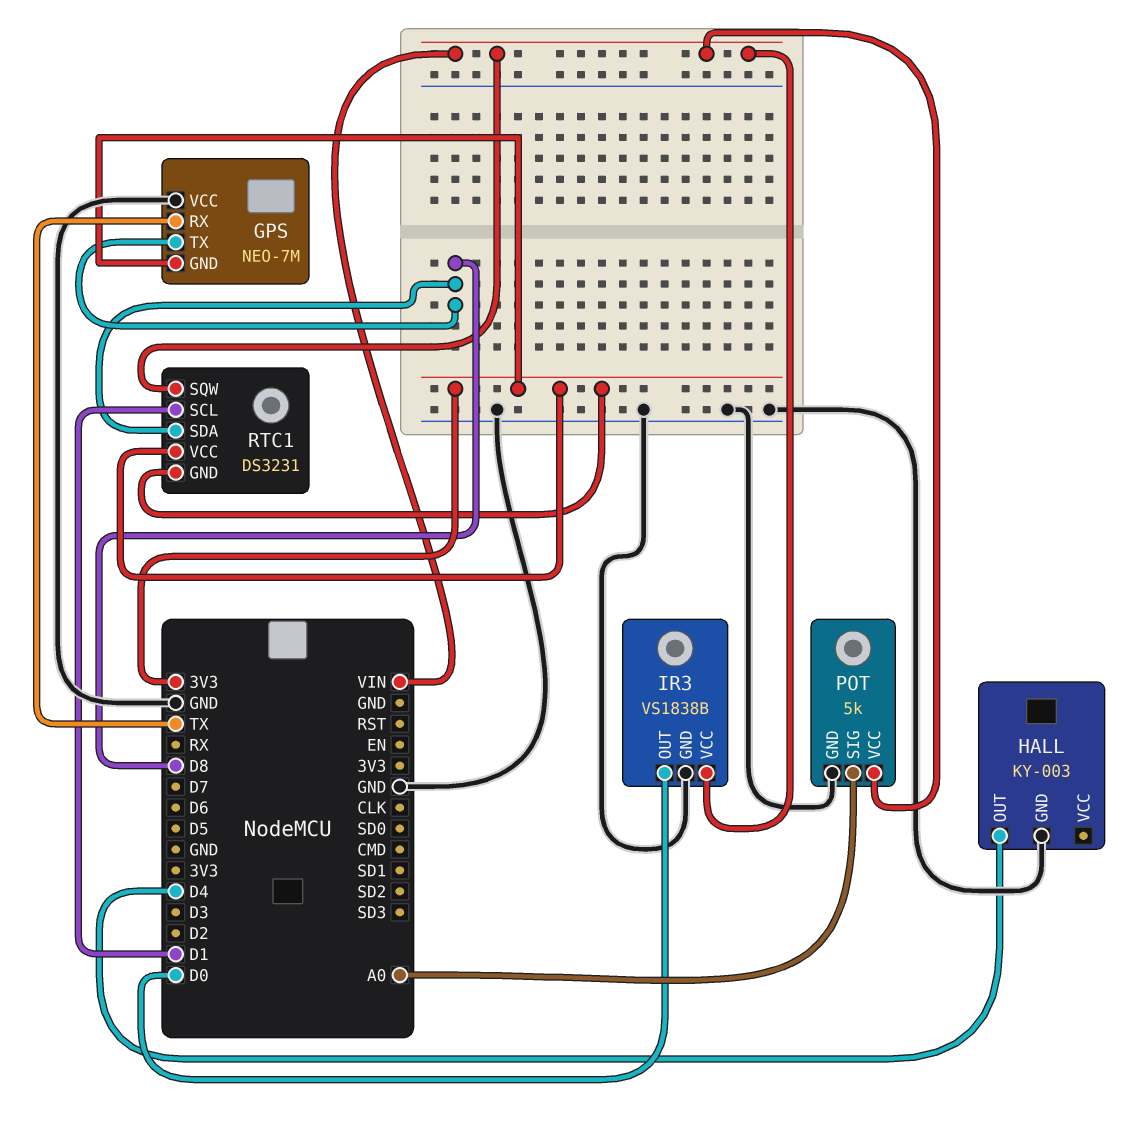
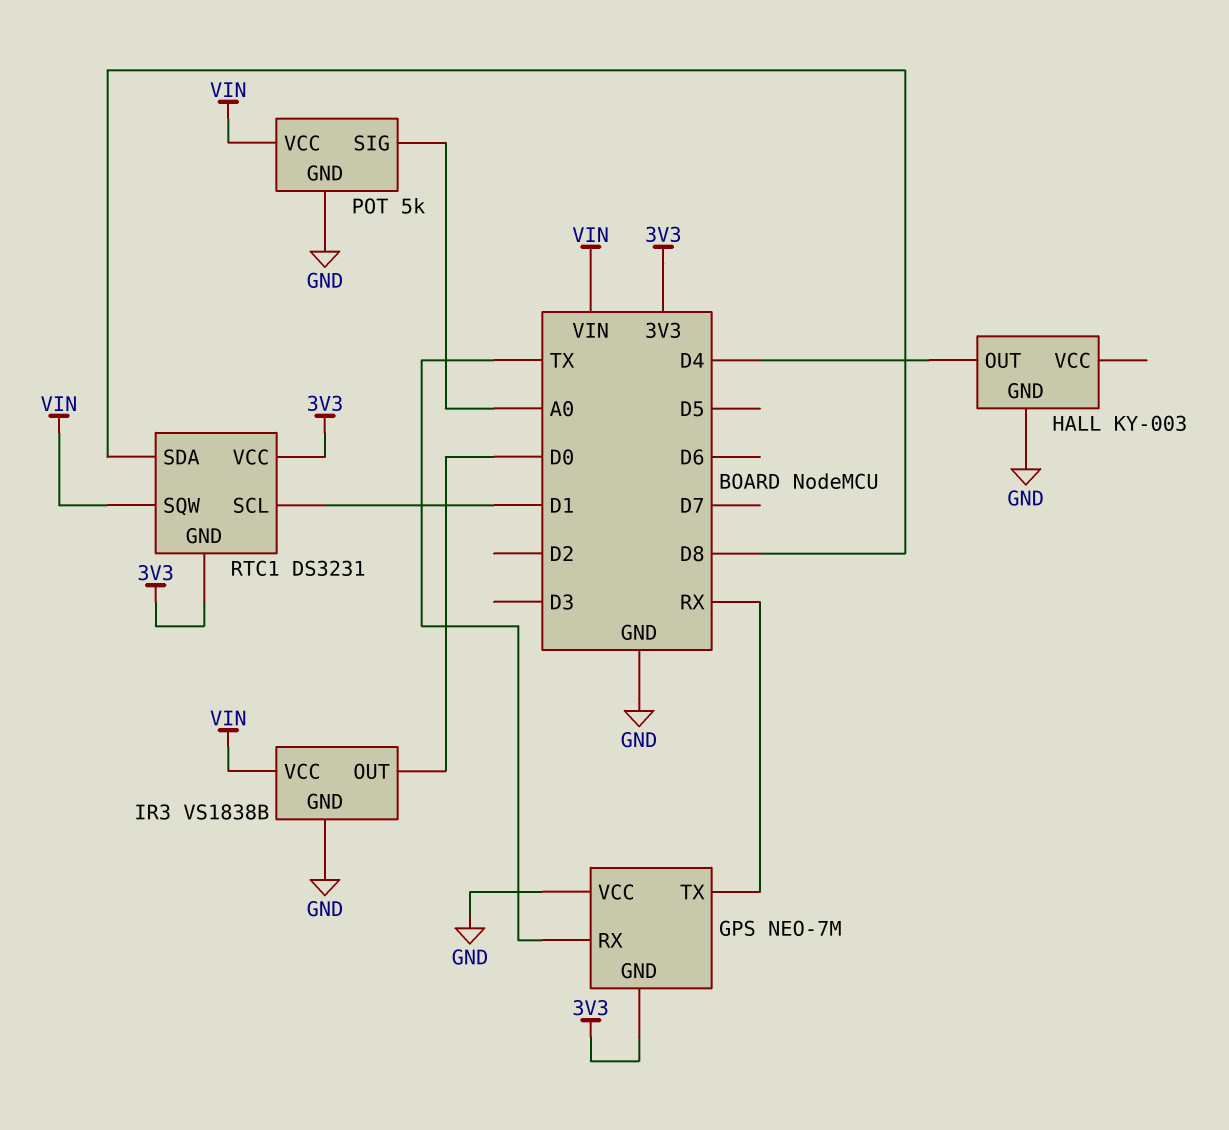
GPS pin TX: D8 -> RX

